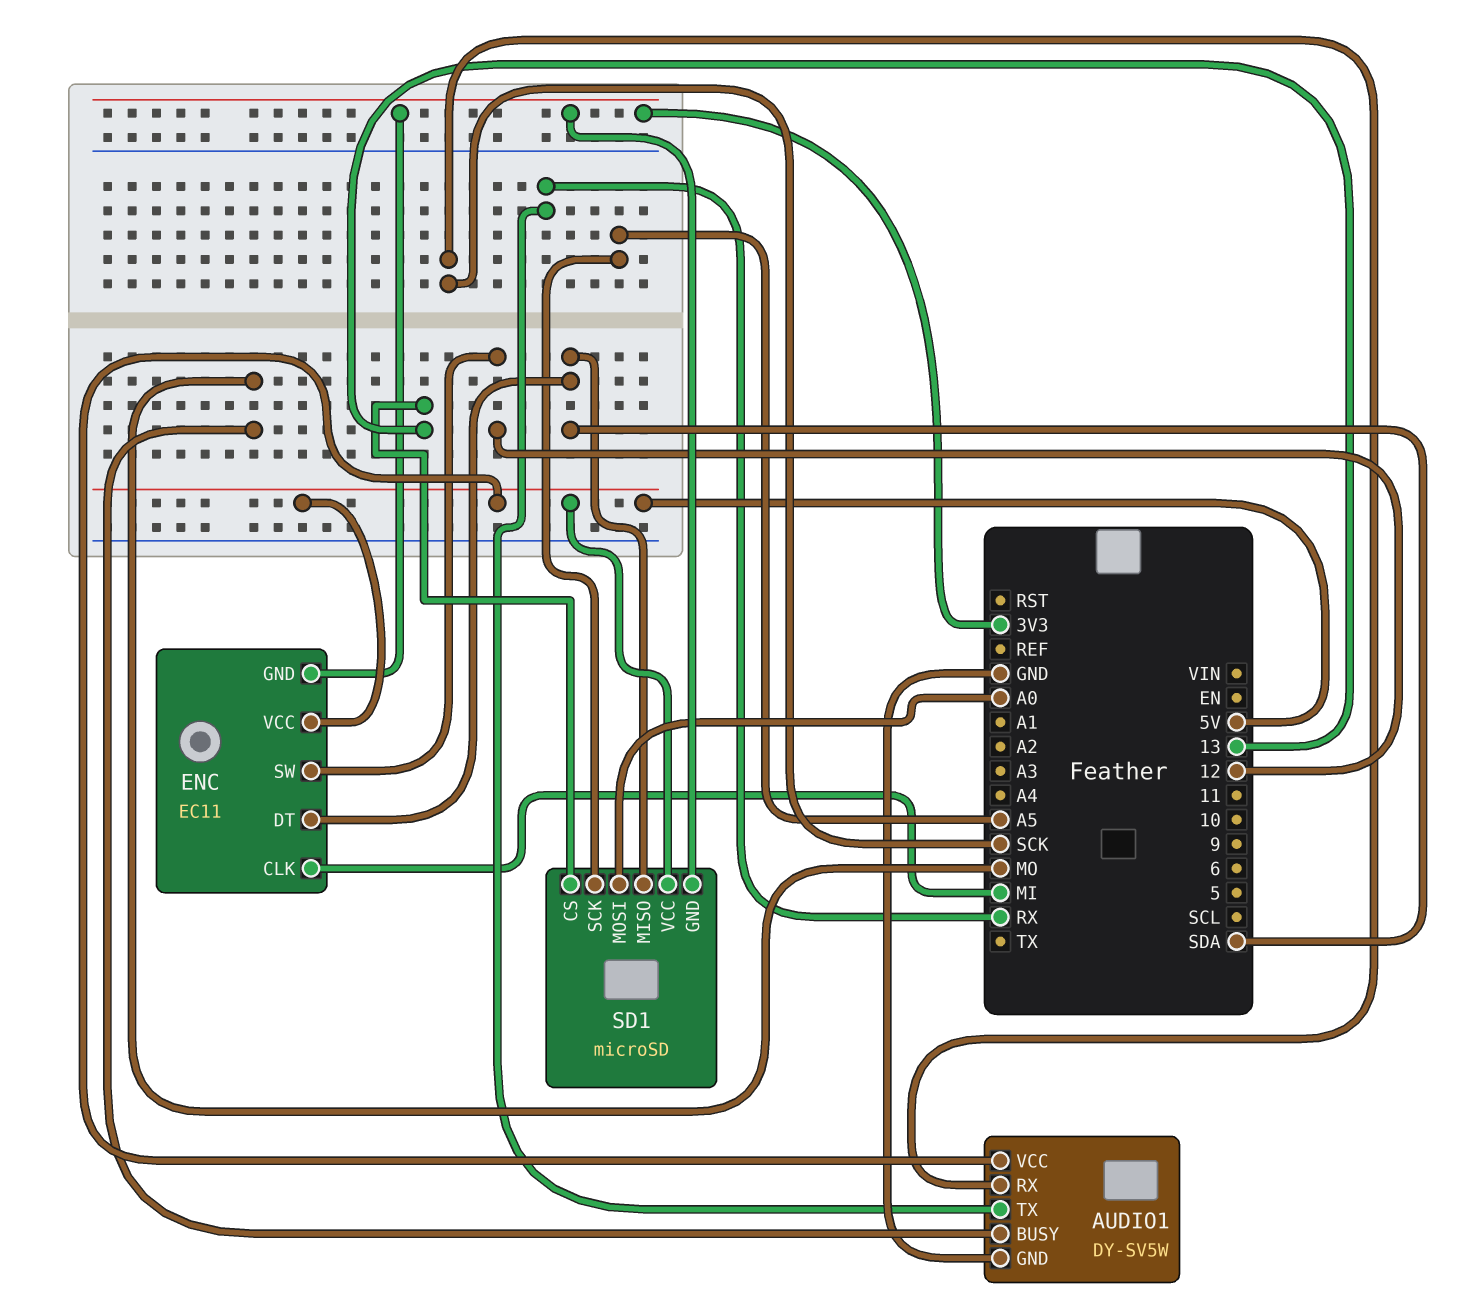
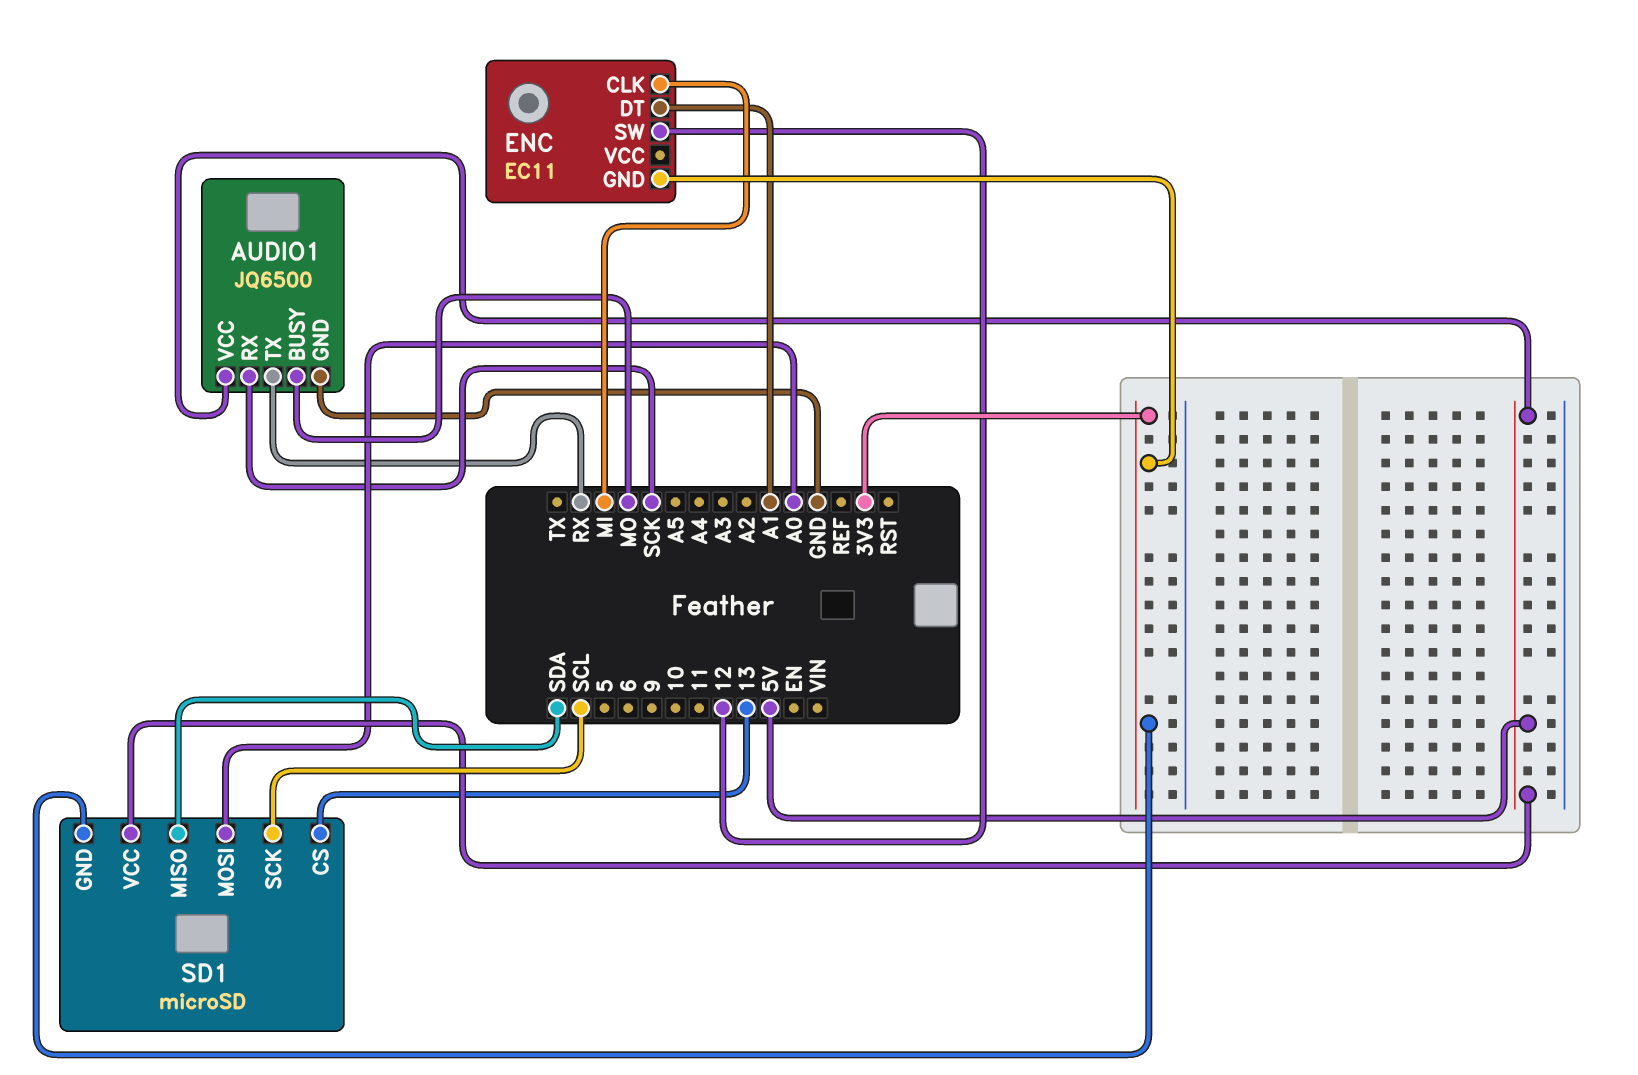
AUDIO1: DY-SV5W -> JQ6500
ENC pin DT: SDA -> A1
ENC pin VCC: 5V -> none
SD1 pin SCK: A5 -> SCL

